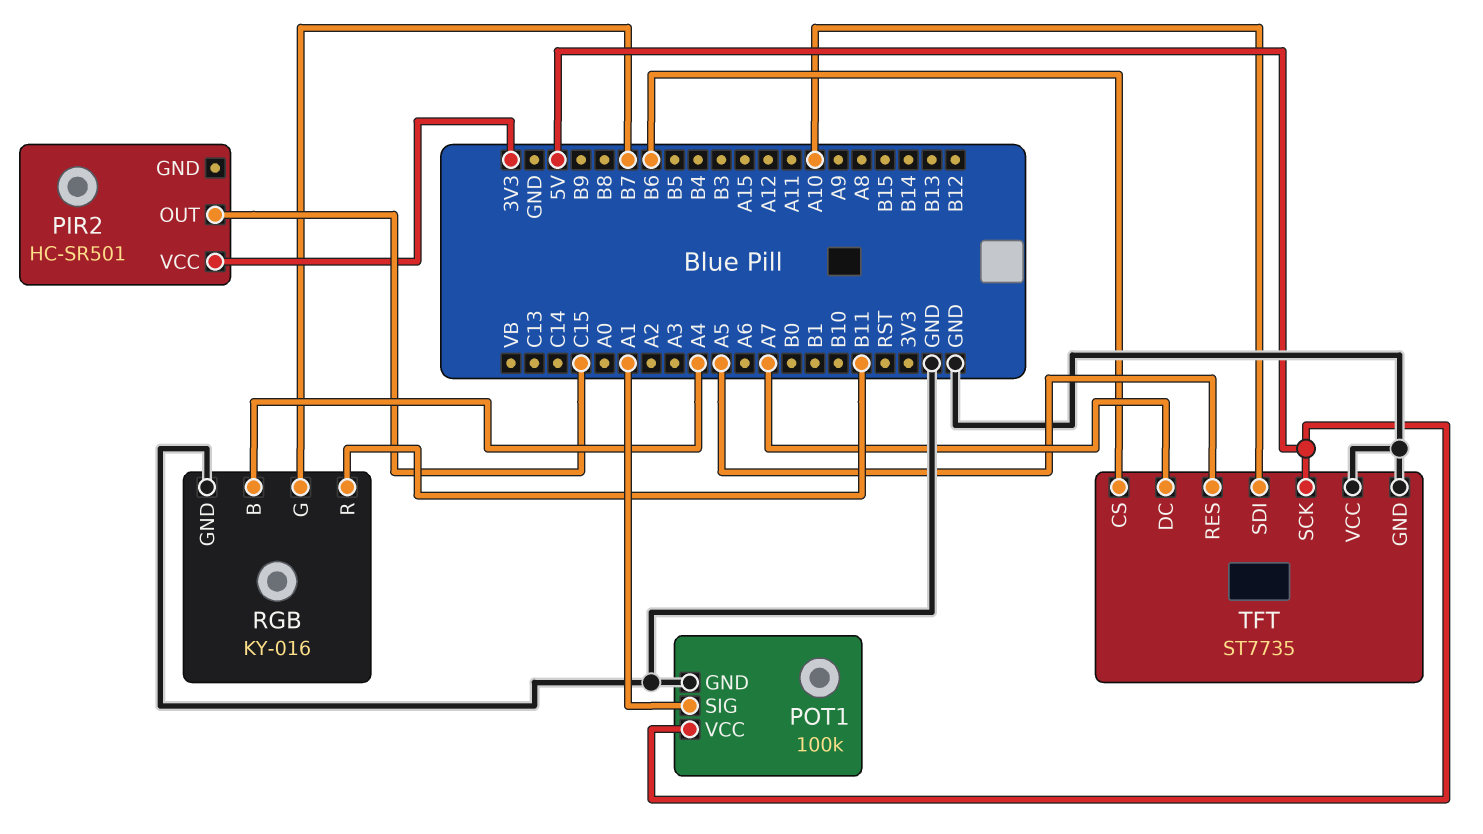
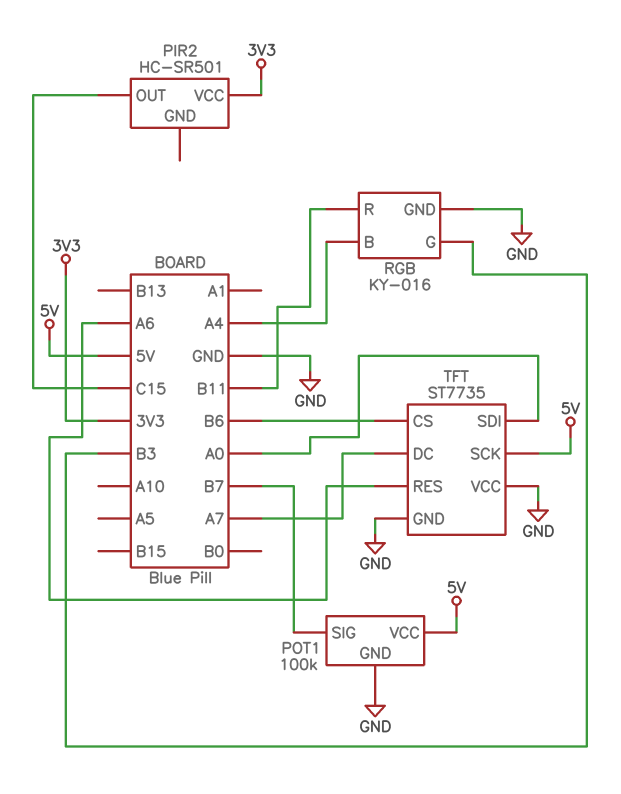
POT1 pin SIG: A1 -> B7
RGB pin G: B7 -> B3
TFT pin RES: A5 -> A6
TFT pin SDI: A10 -> A0

